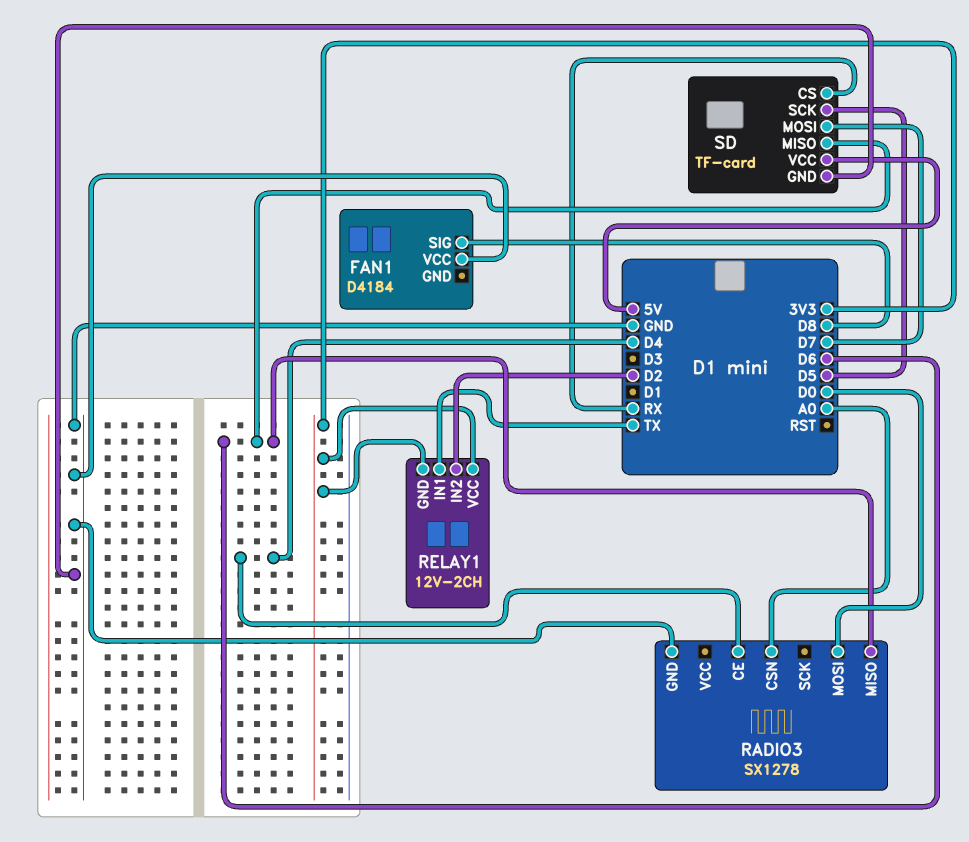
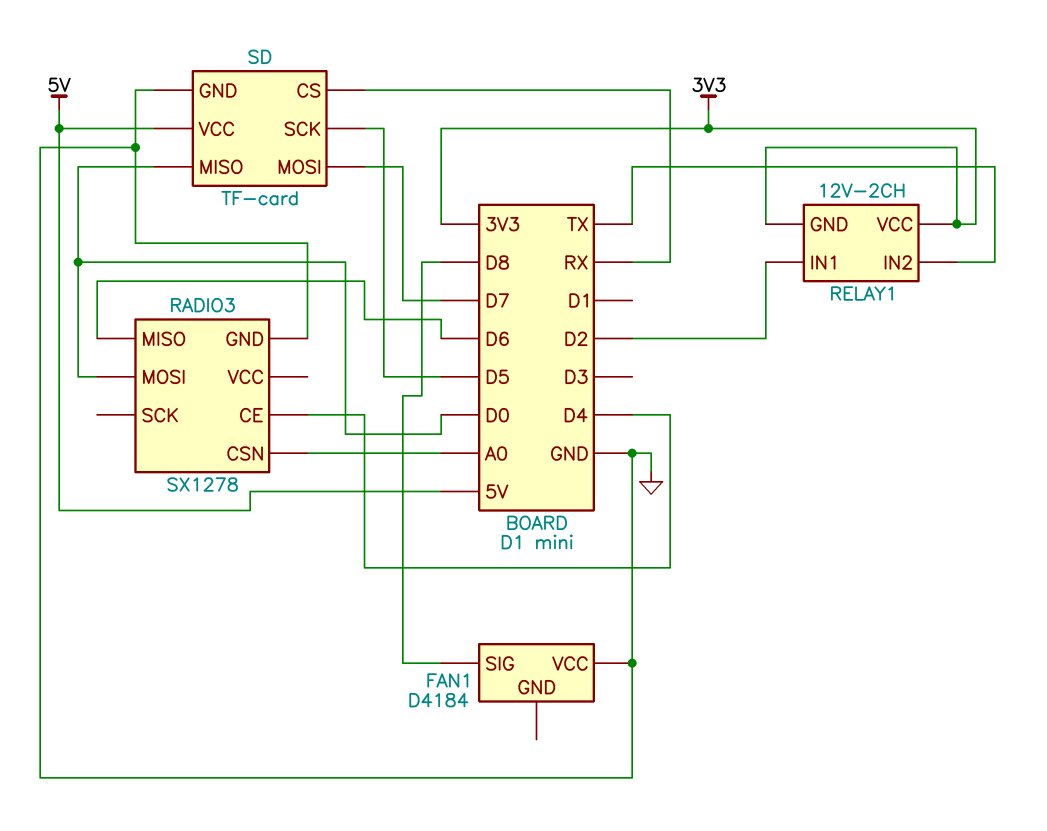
RELAY1 pin IN1: TX -> D2
RELAY1 pin IN2: D2 -> TX
SD pin MISO: D6 -> D0

